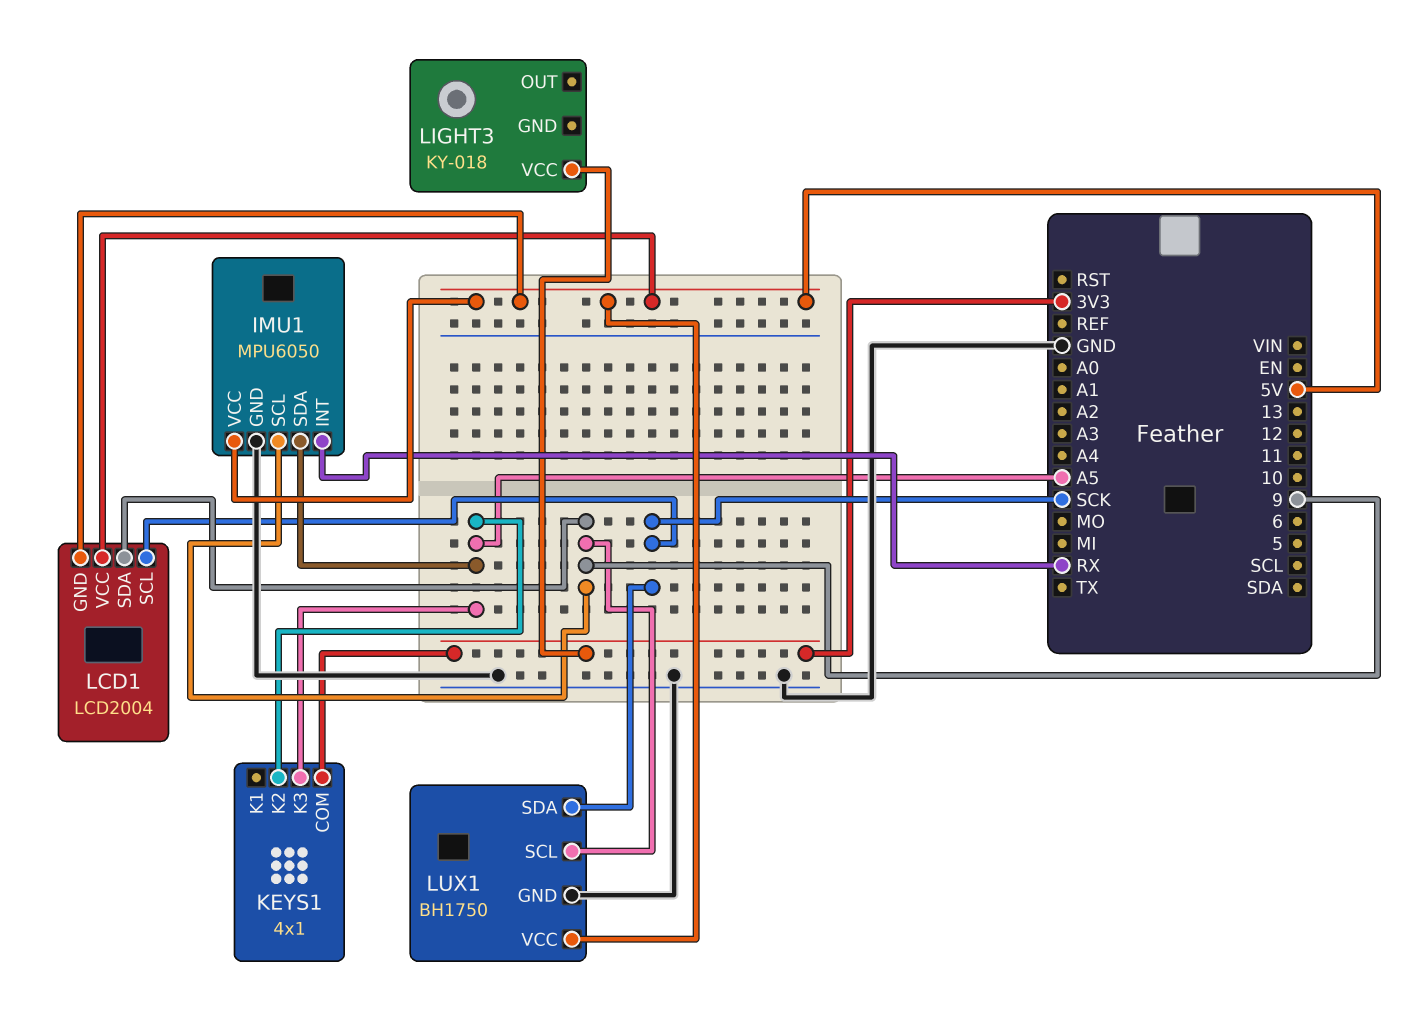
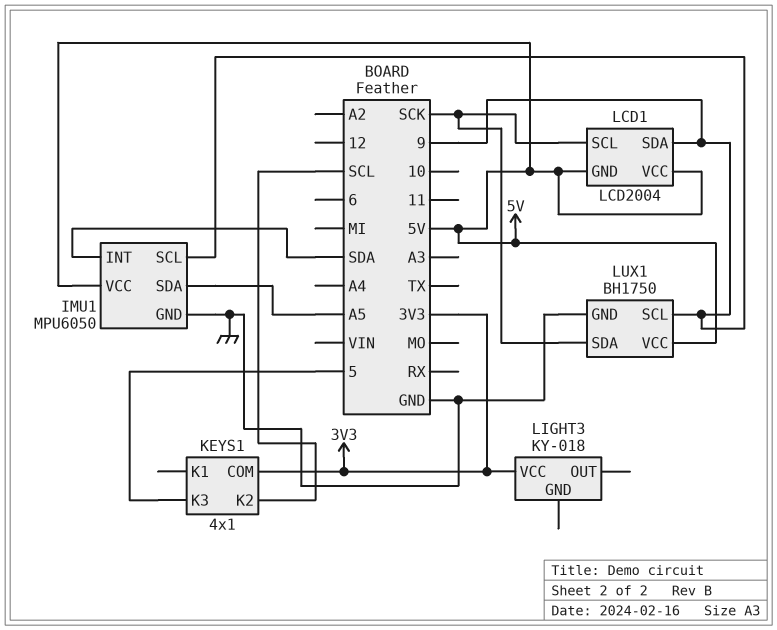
IMU1 pin INT: RX -> SDA
KEYS1 pin K2: A5 -> SCL
KEYS1 pin K3: A5 -> 5

